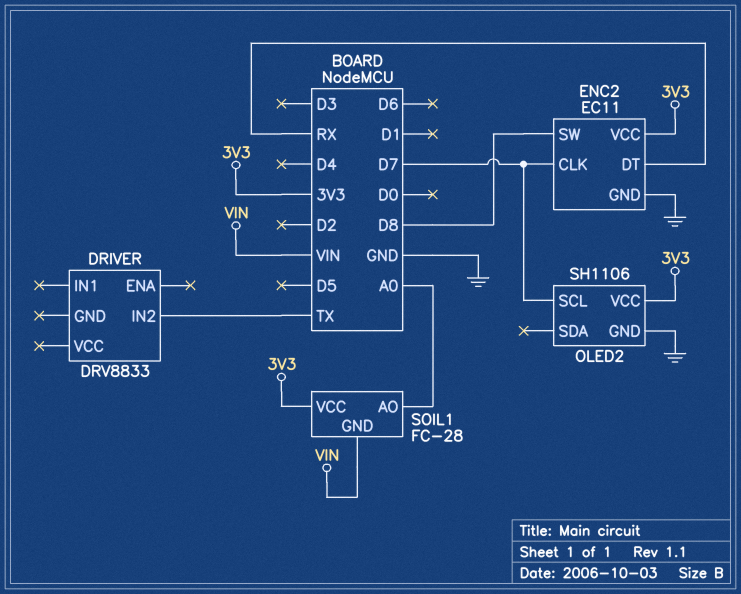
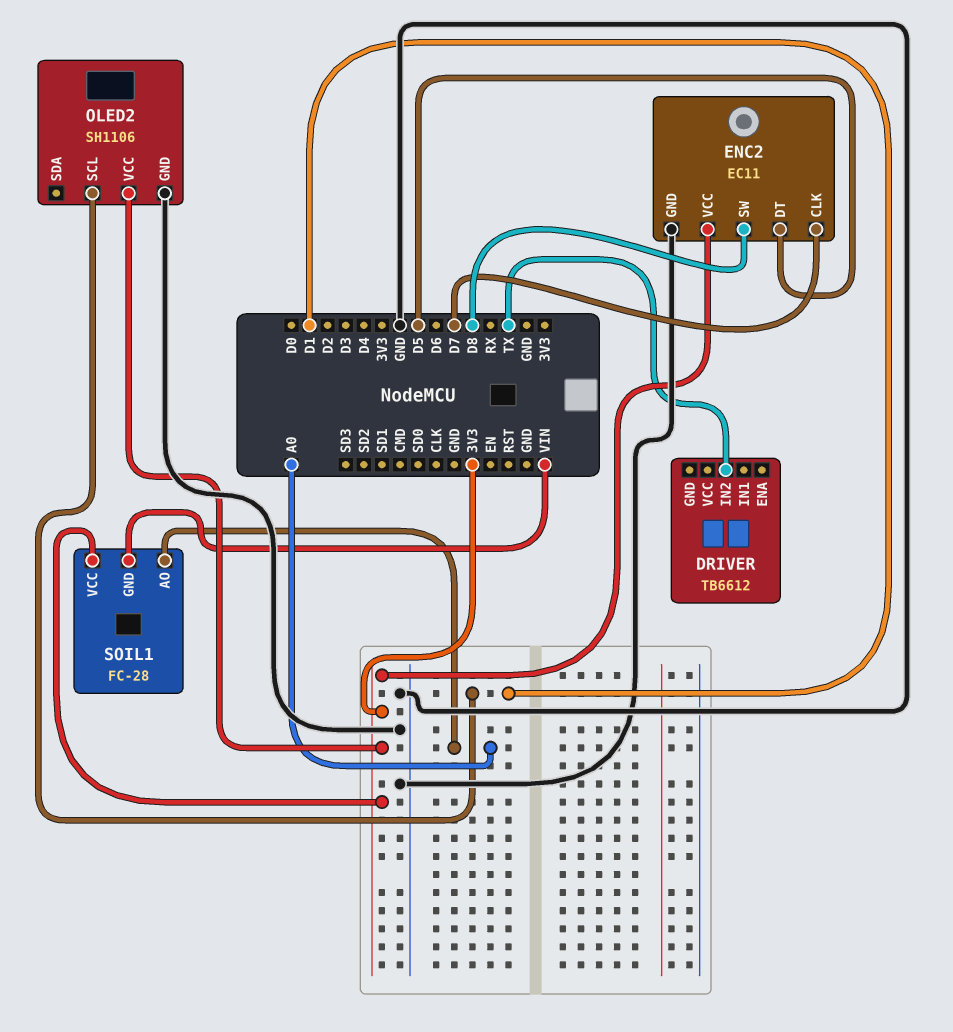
DRIVER: DRV8833 -> TB6612
ENC2 pin DT: RX -> D5
OLED2 pin SCL: D7 -> D1

